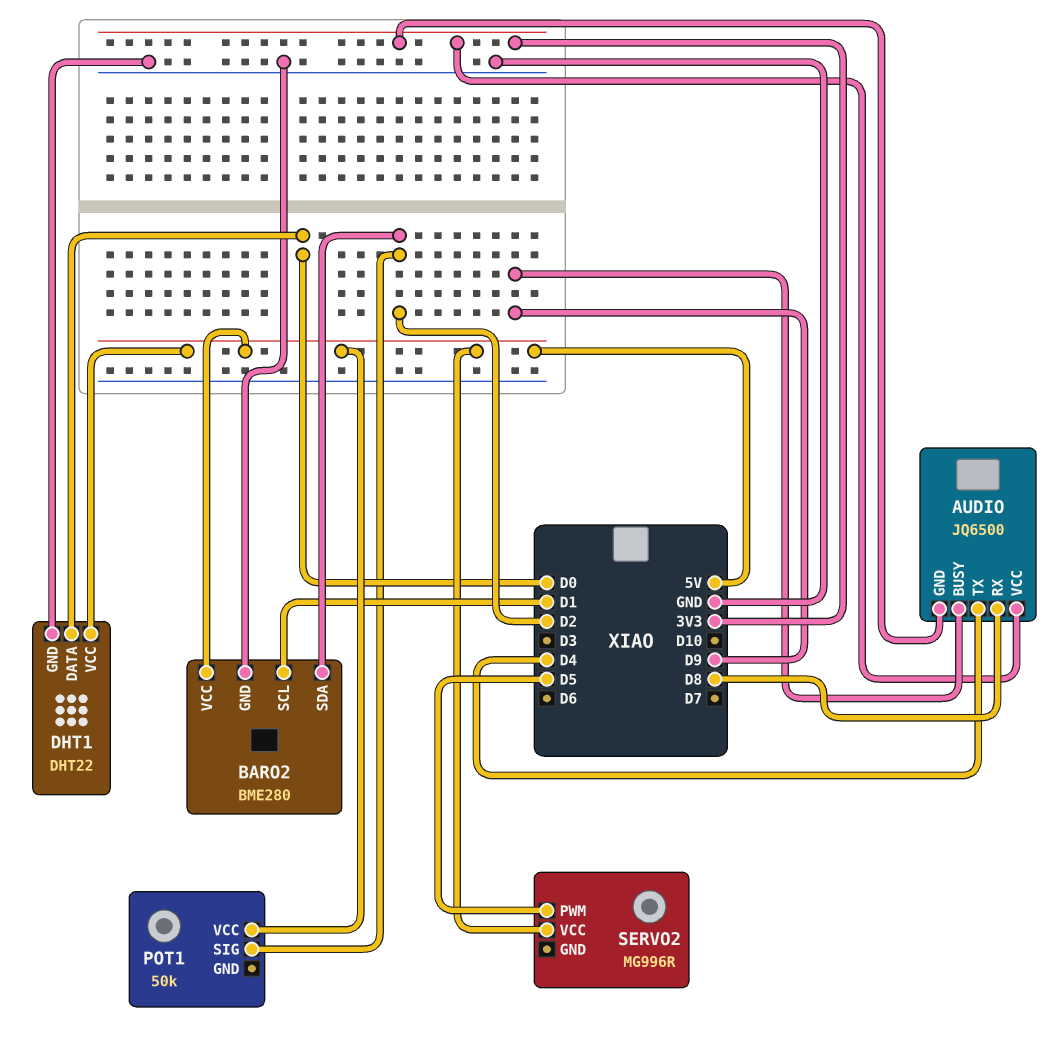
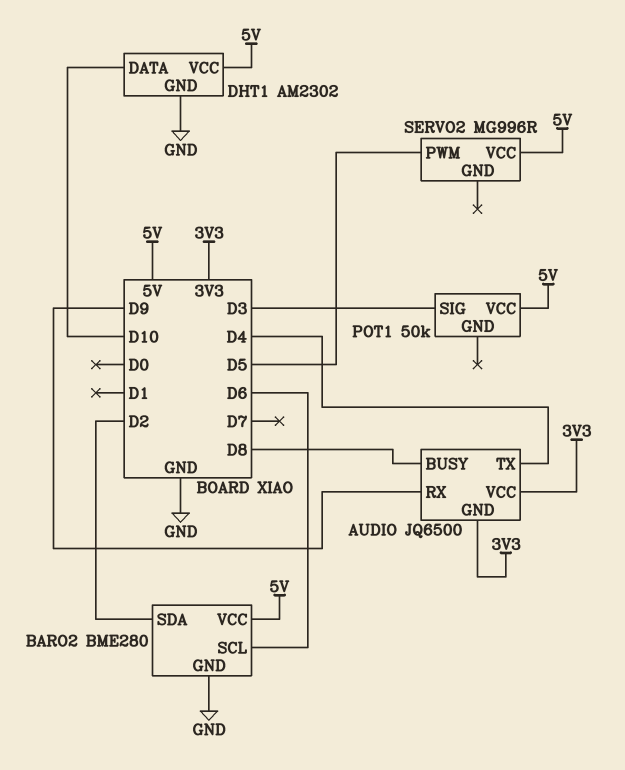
AUDIO pin BUSY: D9 -> D8
AUDIO pin RX: D8 -> D9
BARO2 pin SCL: D1 -> D6
DHT1: DHT22 -> AM2302
DHT1 pin DATA: D0 -> D10
POT1 pin SIG: D2 -> D3

